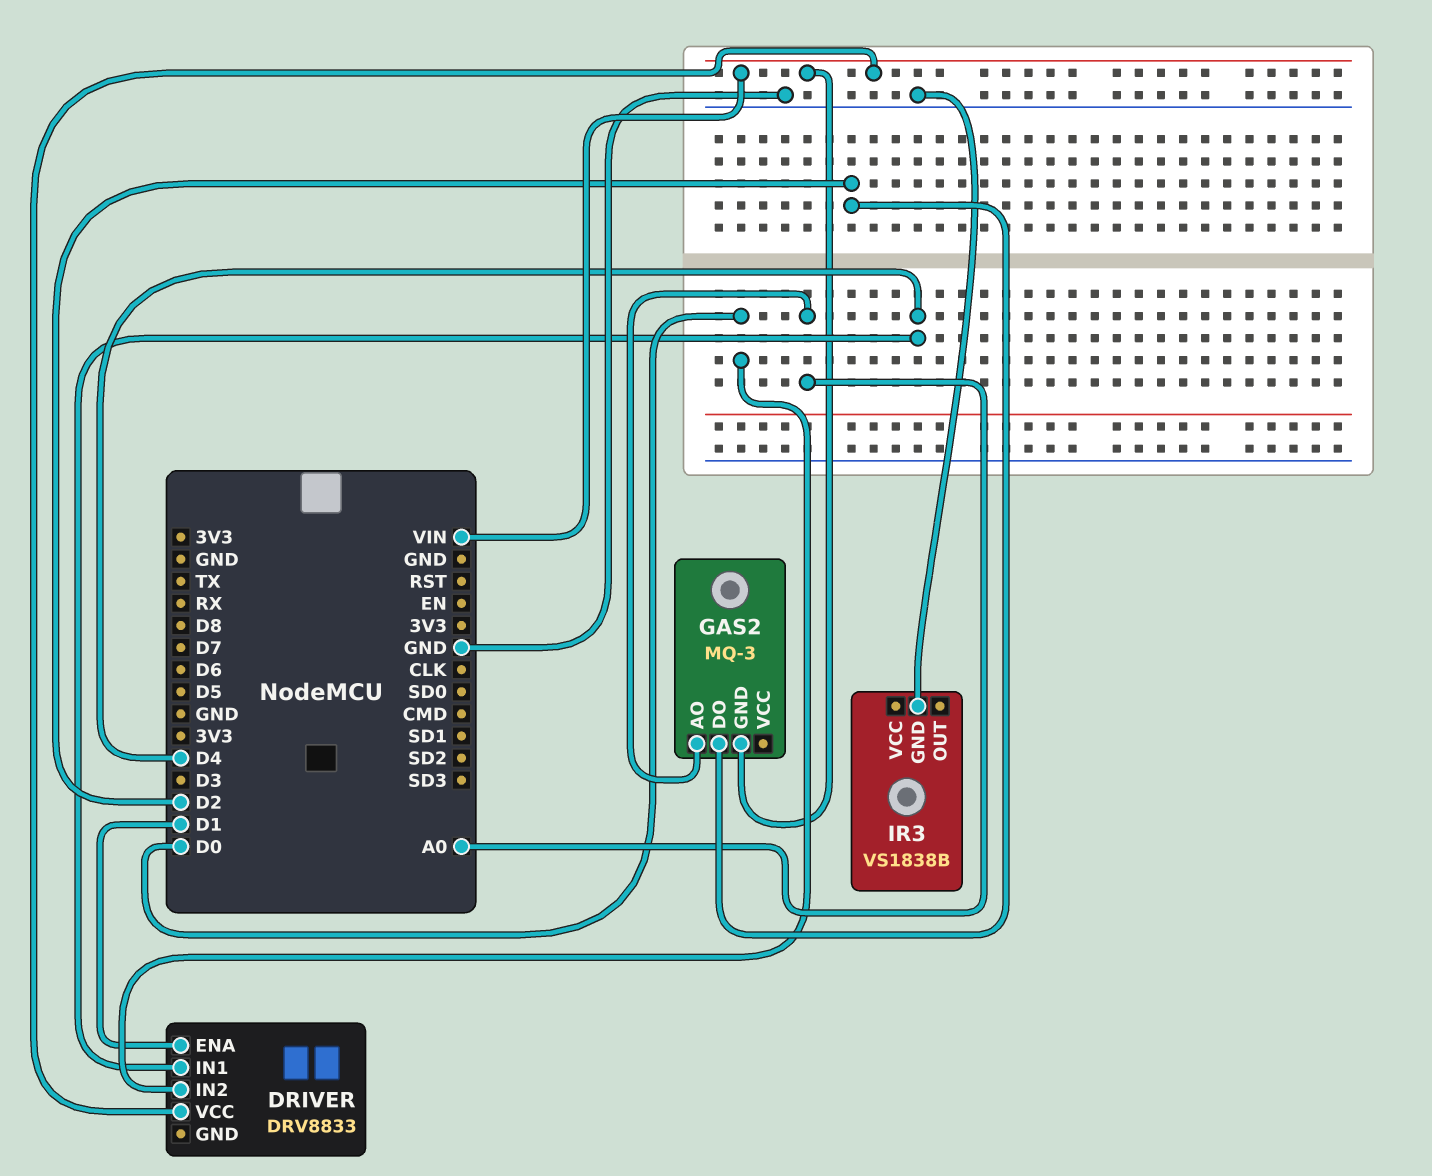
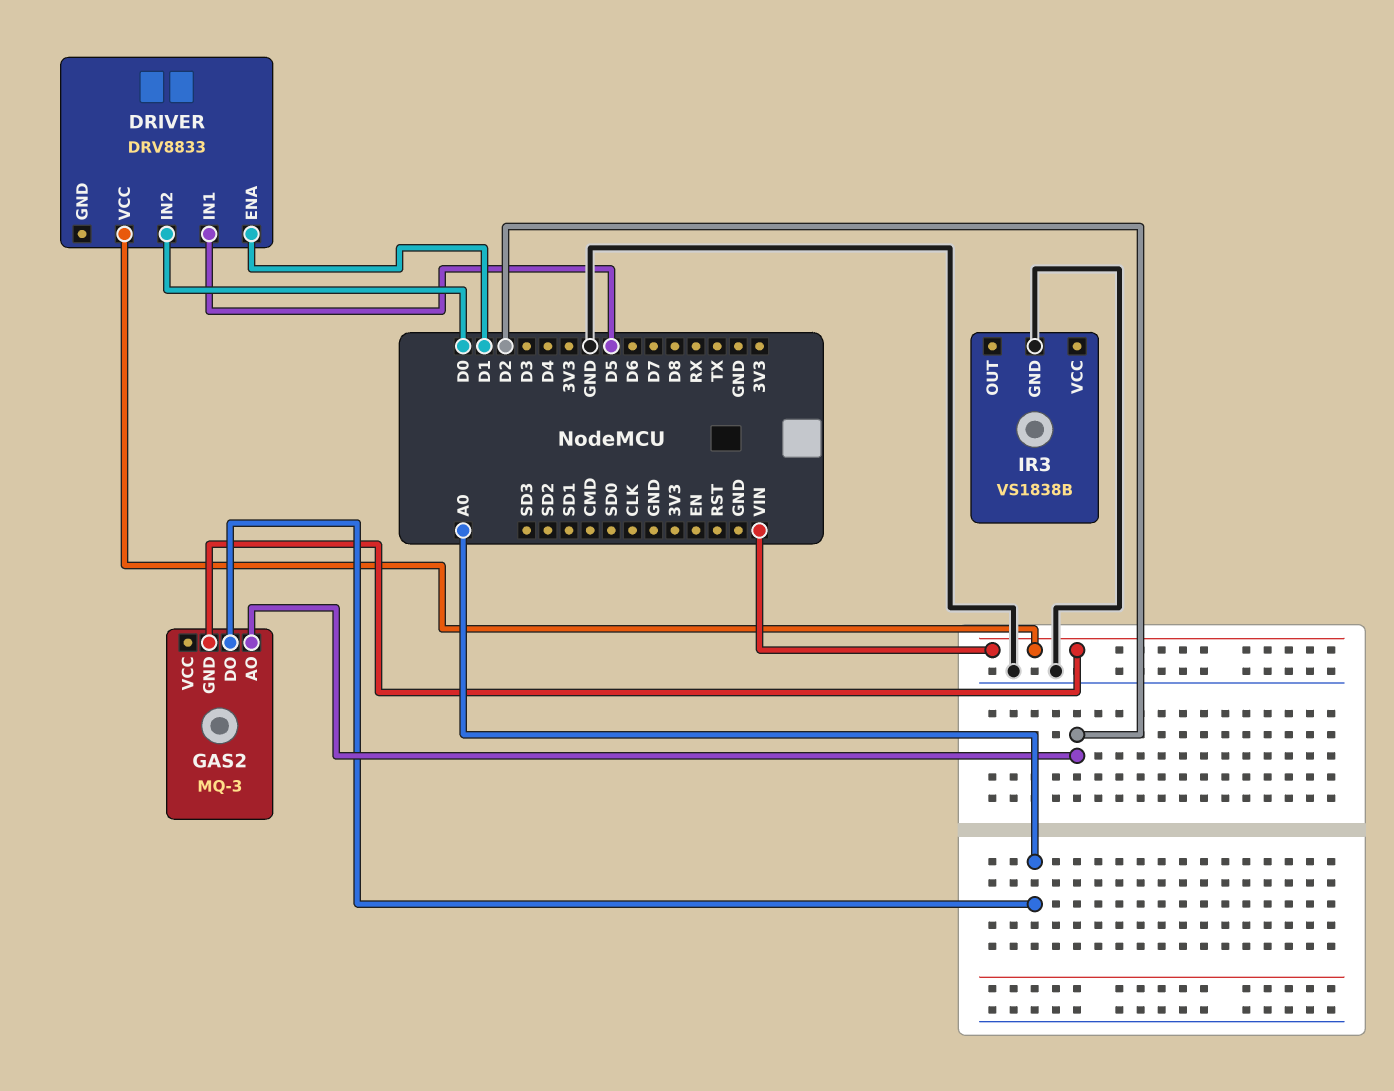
DRIVER pin IN1: D4 -> D5
GAS2 pin AO: A0 -> D2
GAS2 pin DO: D2 -> A0

